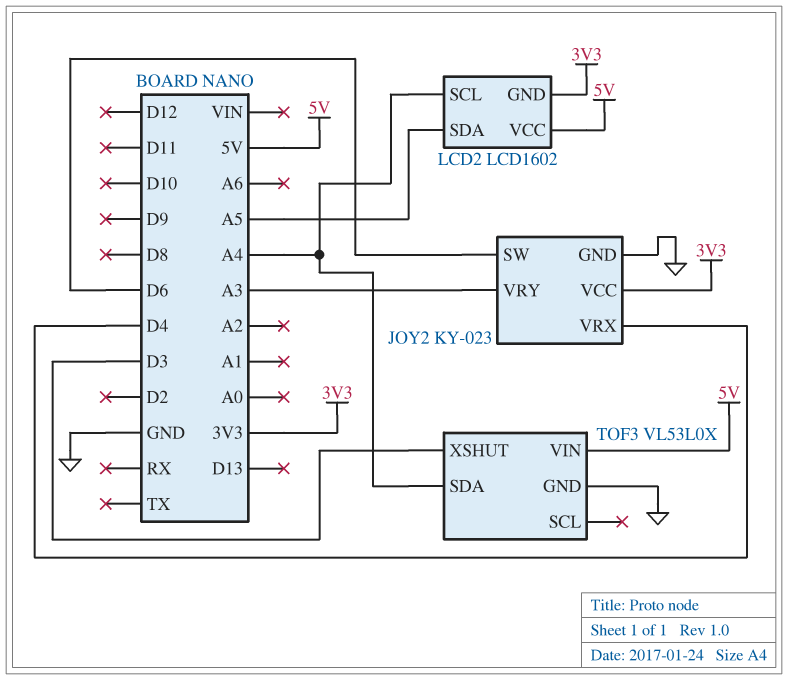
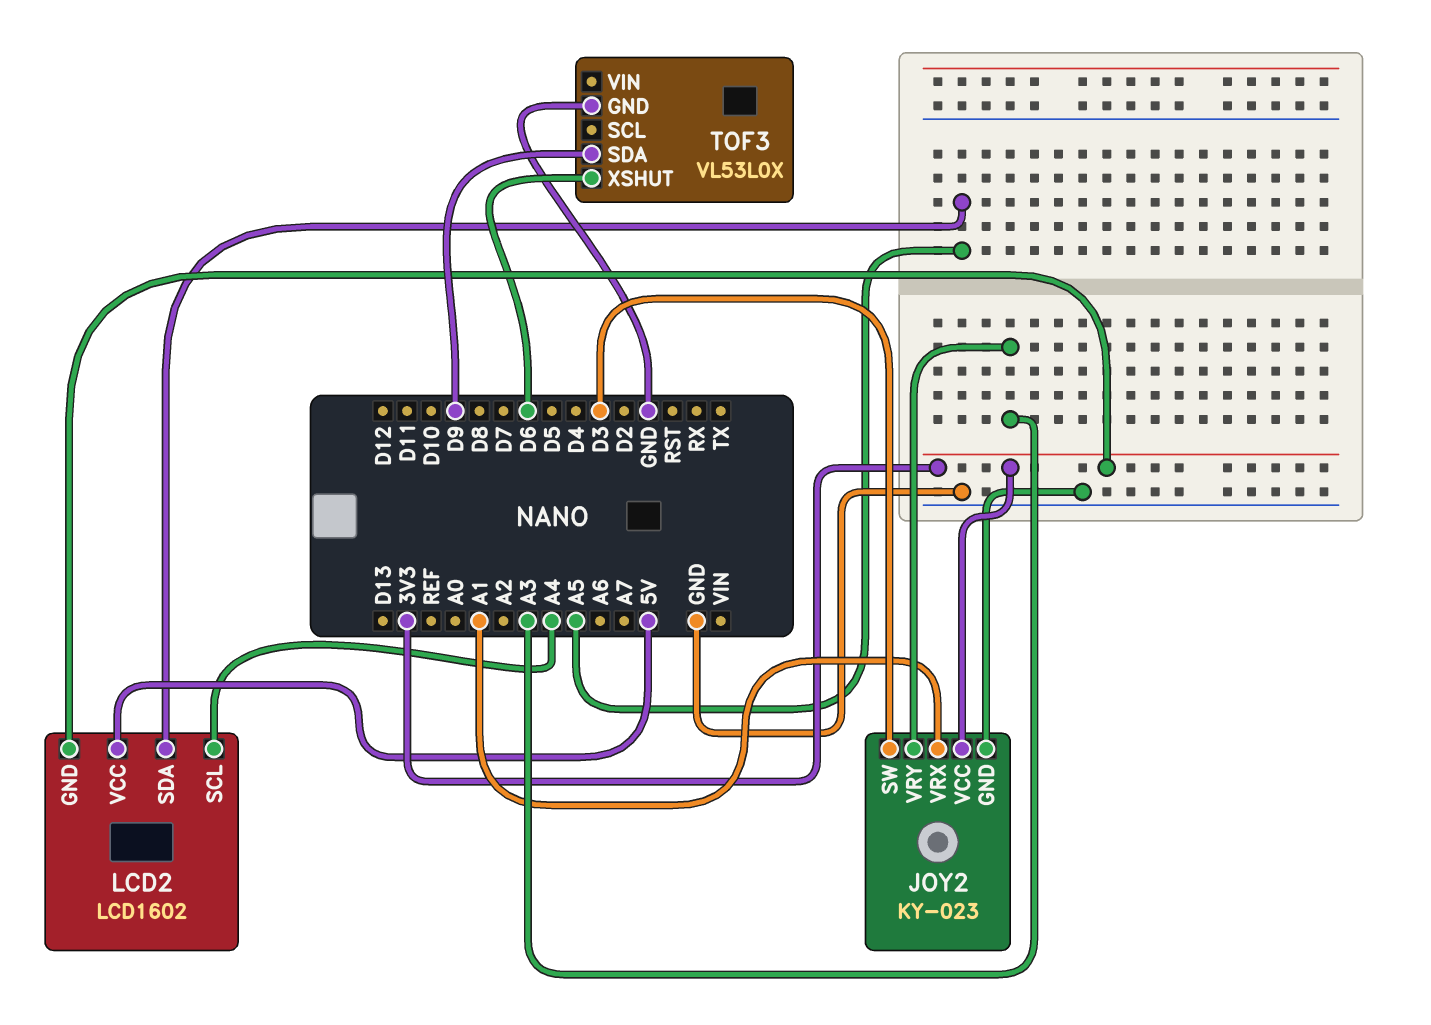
JOY2 pin SW: D6 -> D3
JOY2 pin VRX: D4 -> A1
TOF3 pin SDA: A4 -> D9
TOF3 pin VIN: 5V -> none
TOF3 pin XSHUT: D3 -> D6

